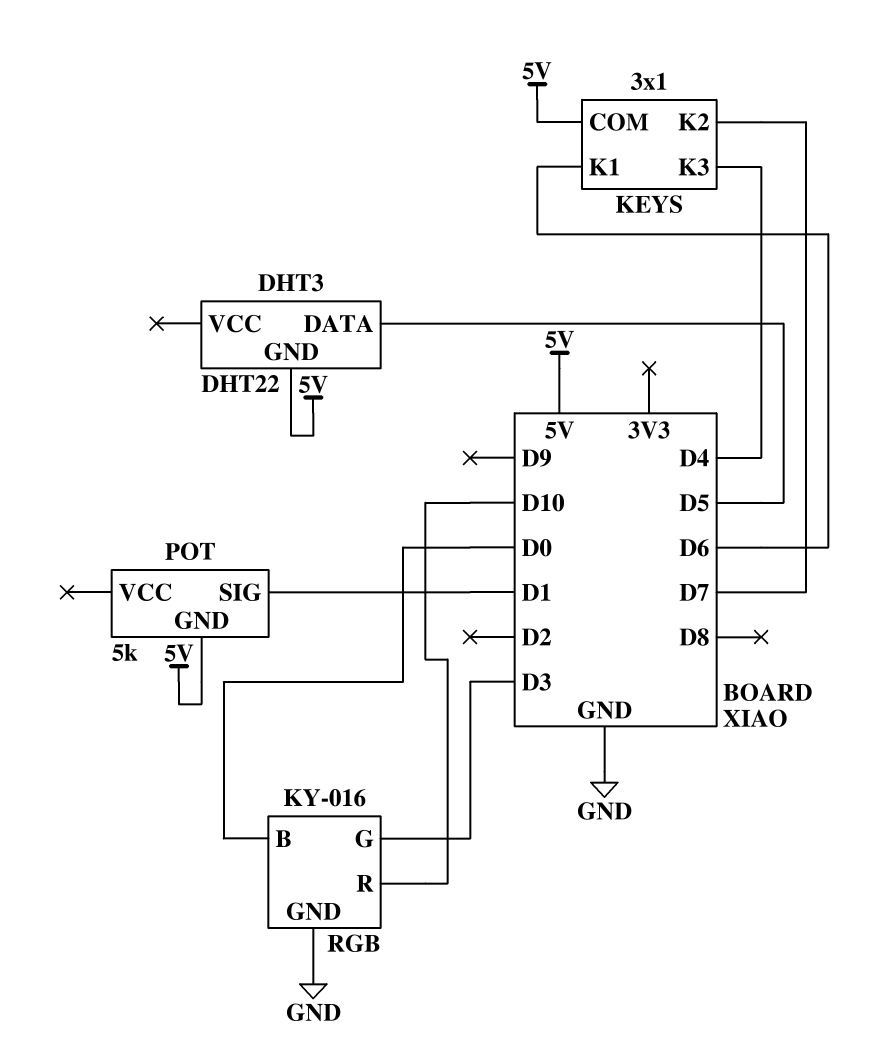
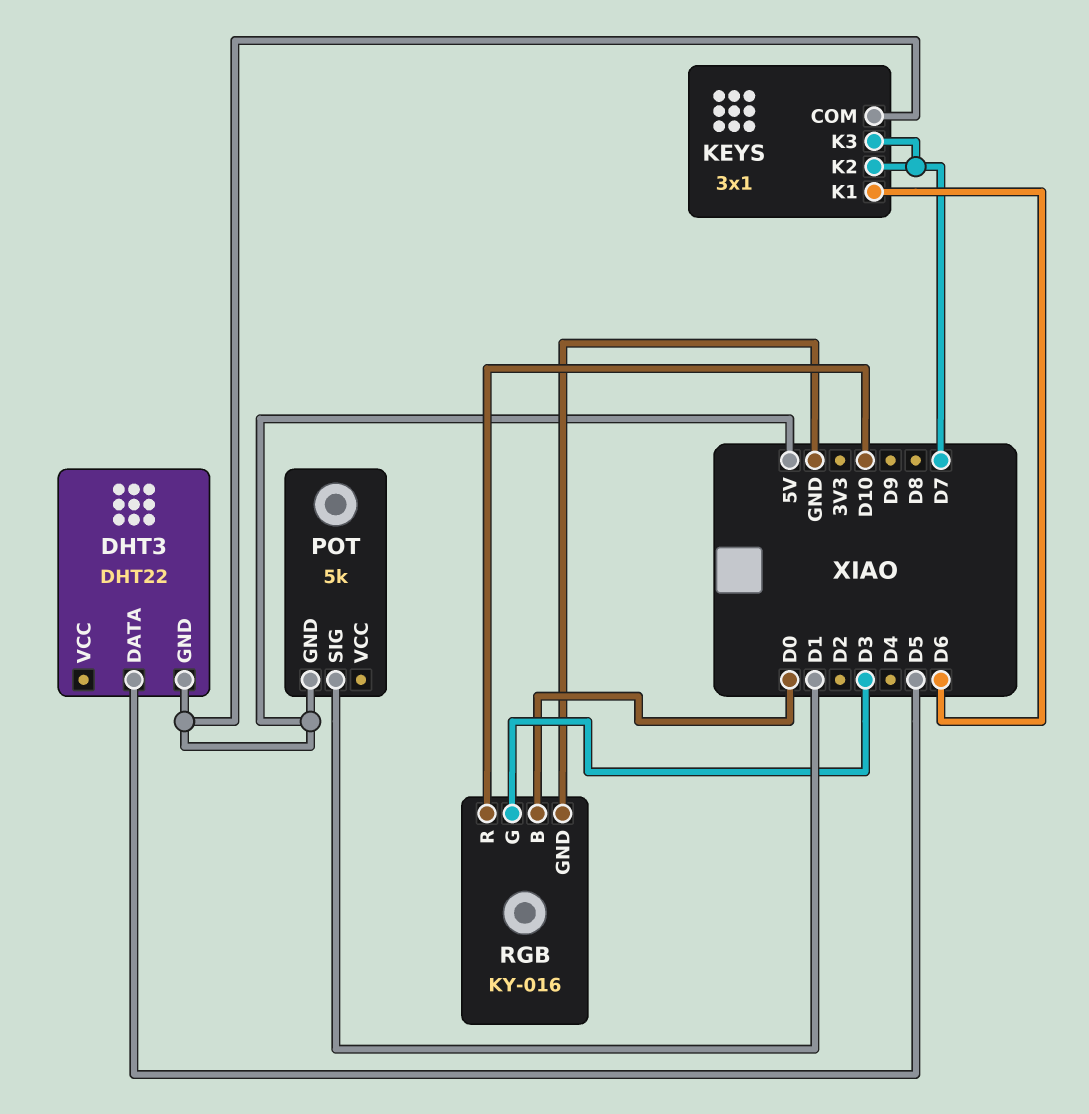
KEYS pin K3: D4 -> D7

